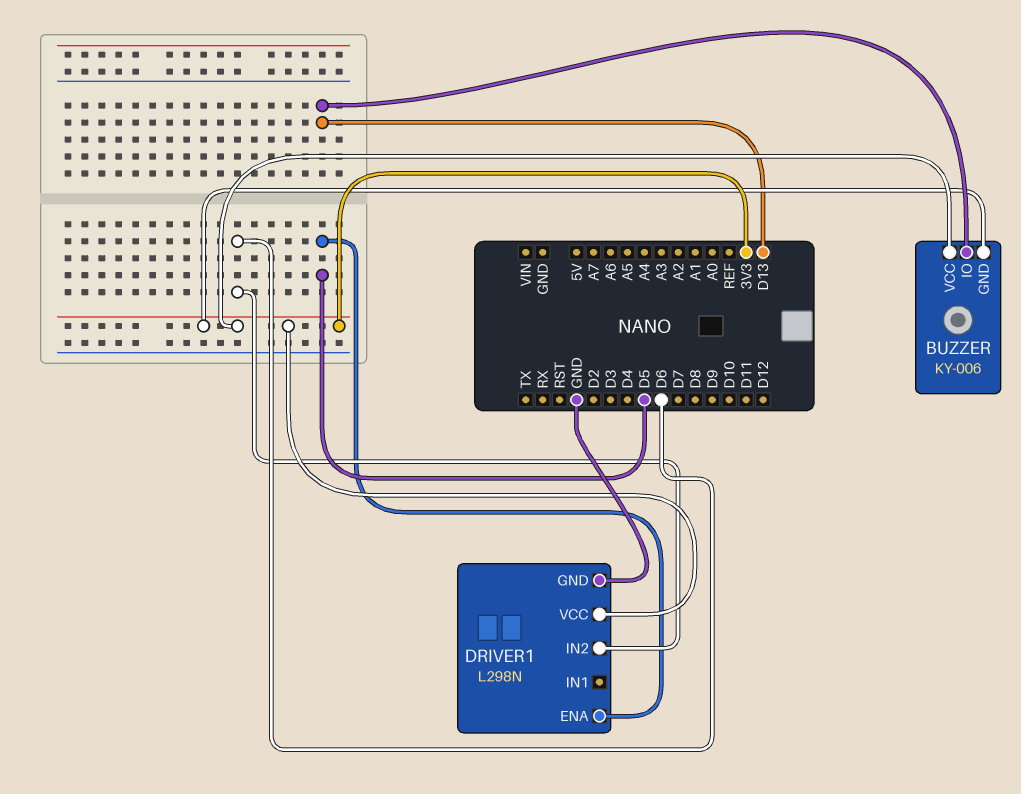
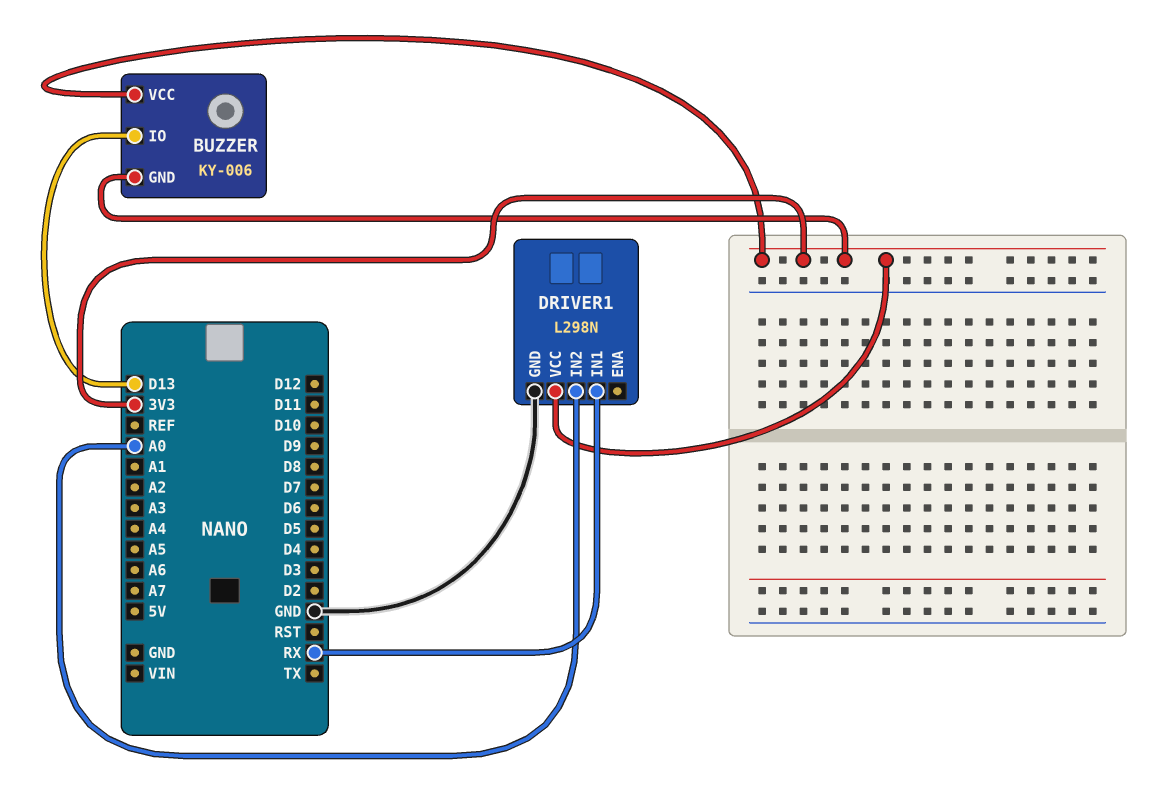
DRIVER1 pin ENA: D5 -> none
DRIVER1 pin IN1: none -> RX
DRIVER1 pin IN2: D6 -> A0

